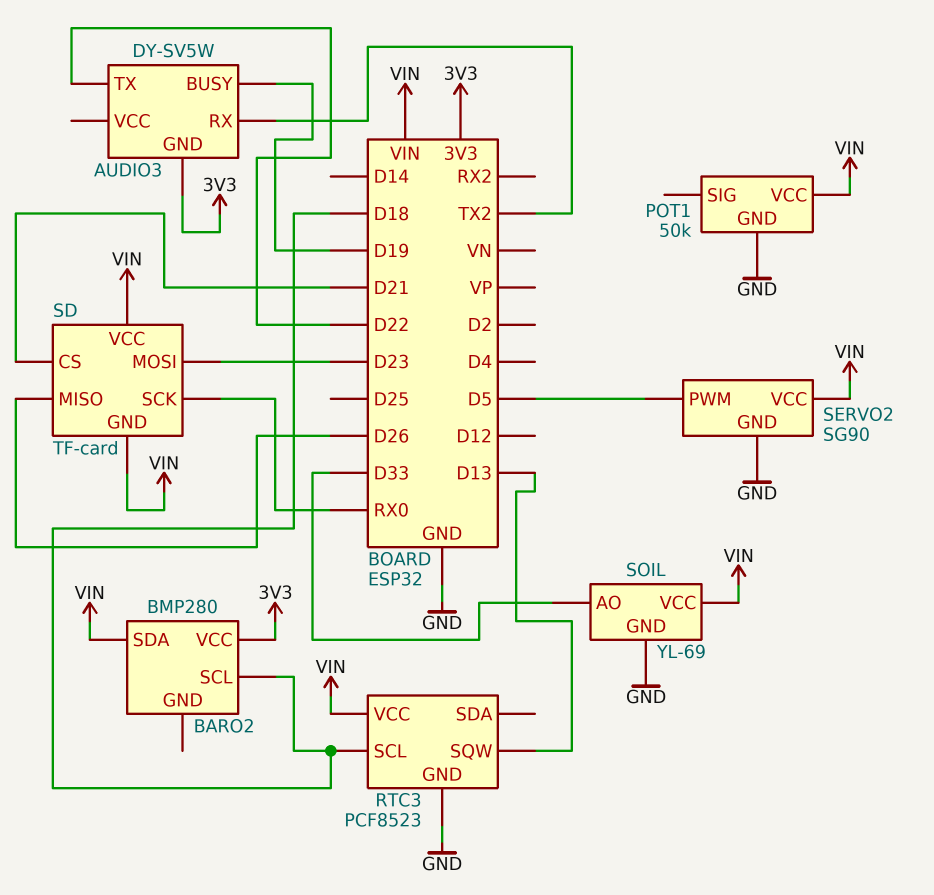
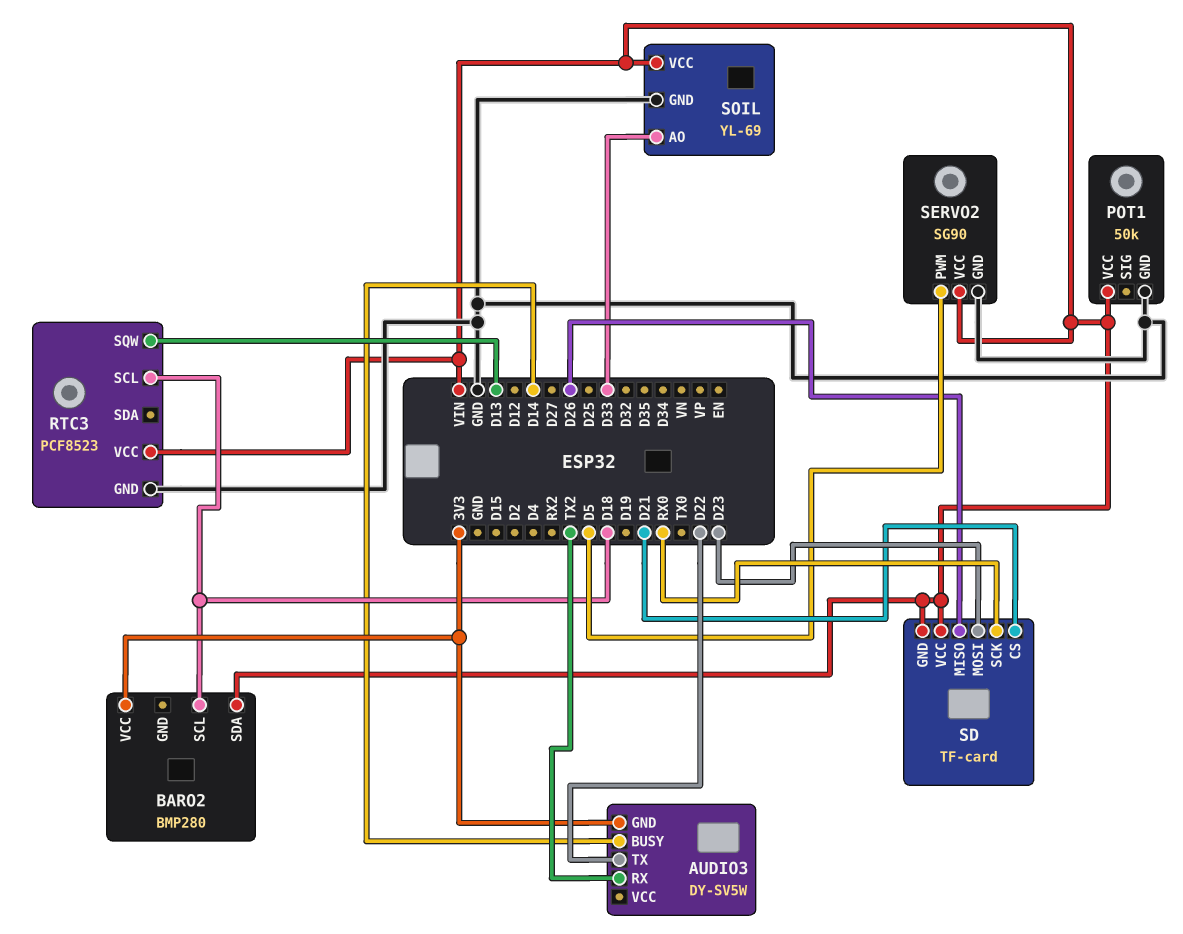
AUDIO3 pin BUSY: D19 -> D14

